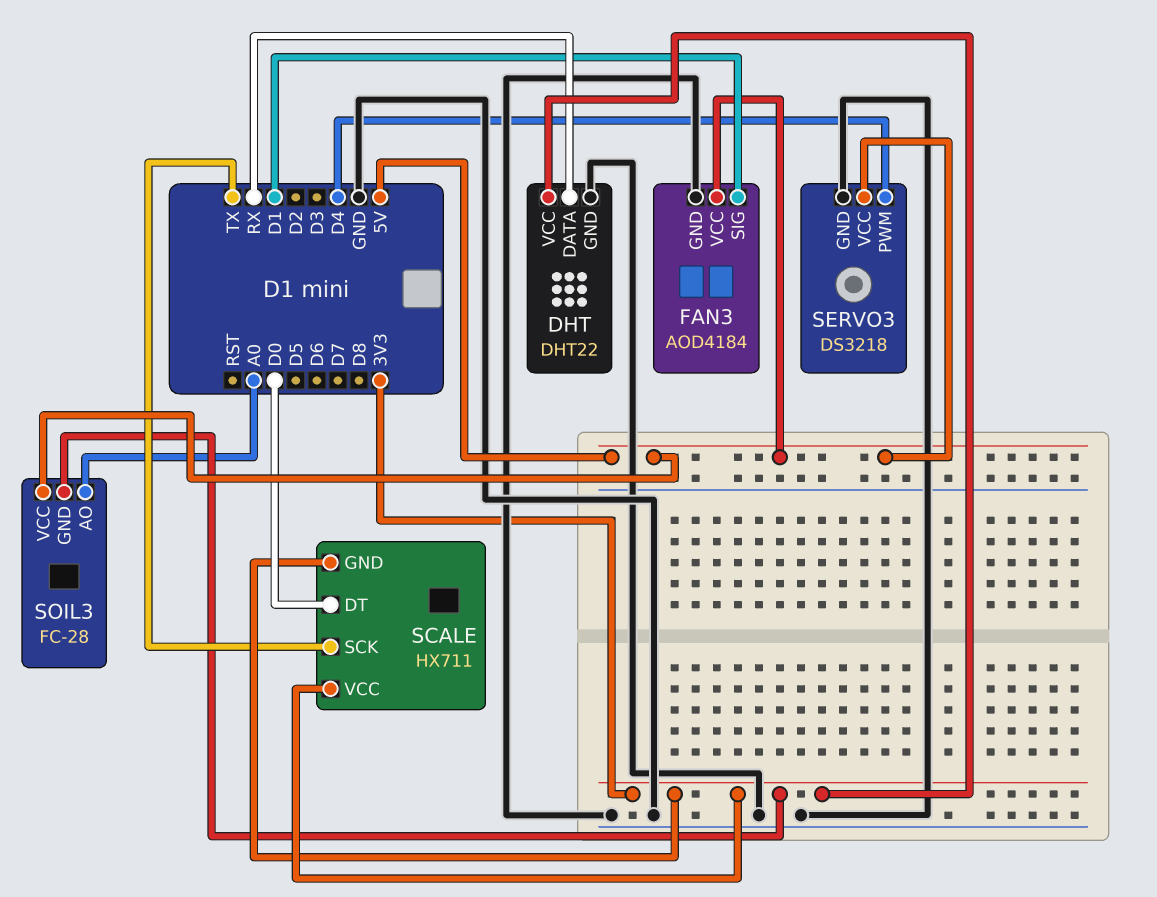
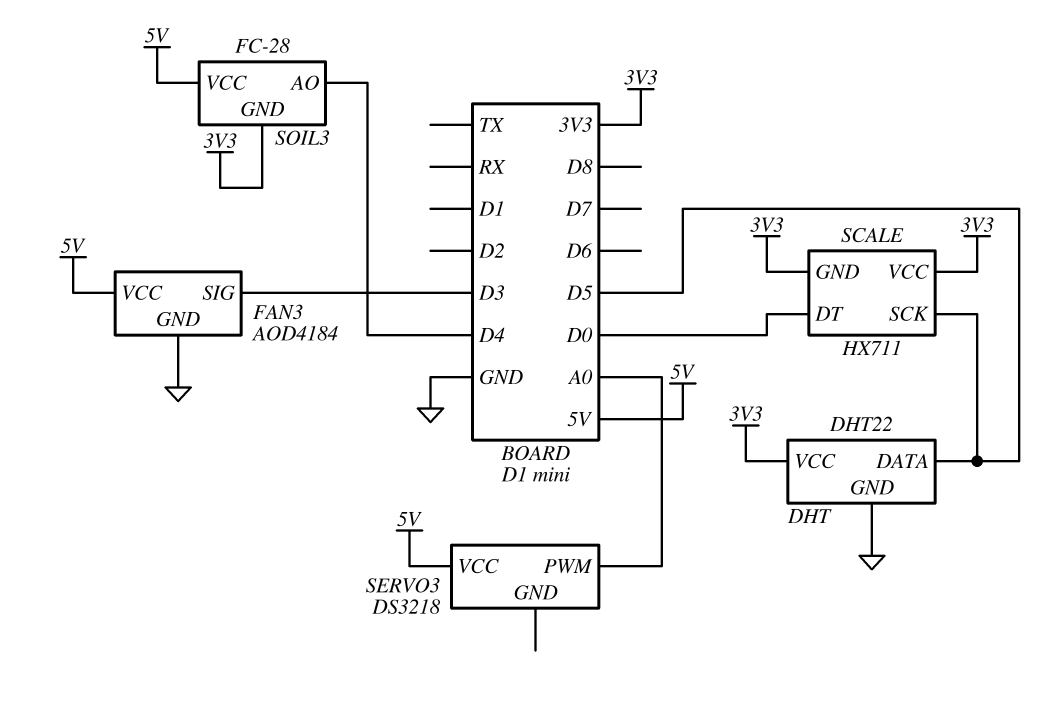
DHT pin DATA: RX -> D5
FAN3 pin SIG: D1 -> D3
SCALE pin SCK: TX -> D5
SERVO3 pin GND: GND -> none
SERVO3 pin PWM: D4 -> A0
SOIL3 pin AO: A0 -> D4

